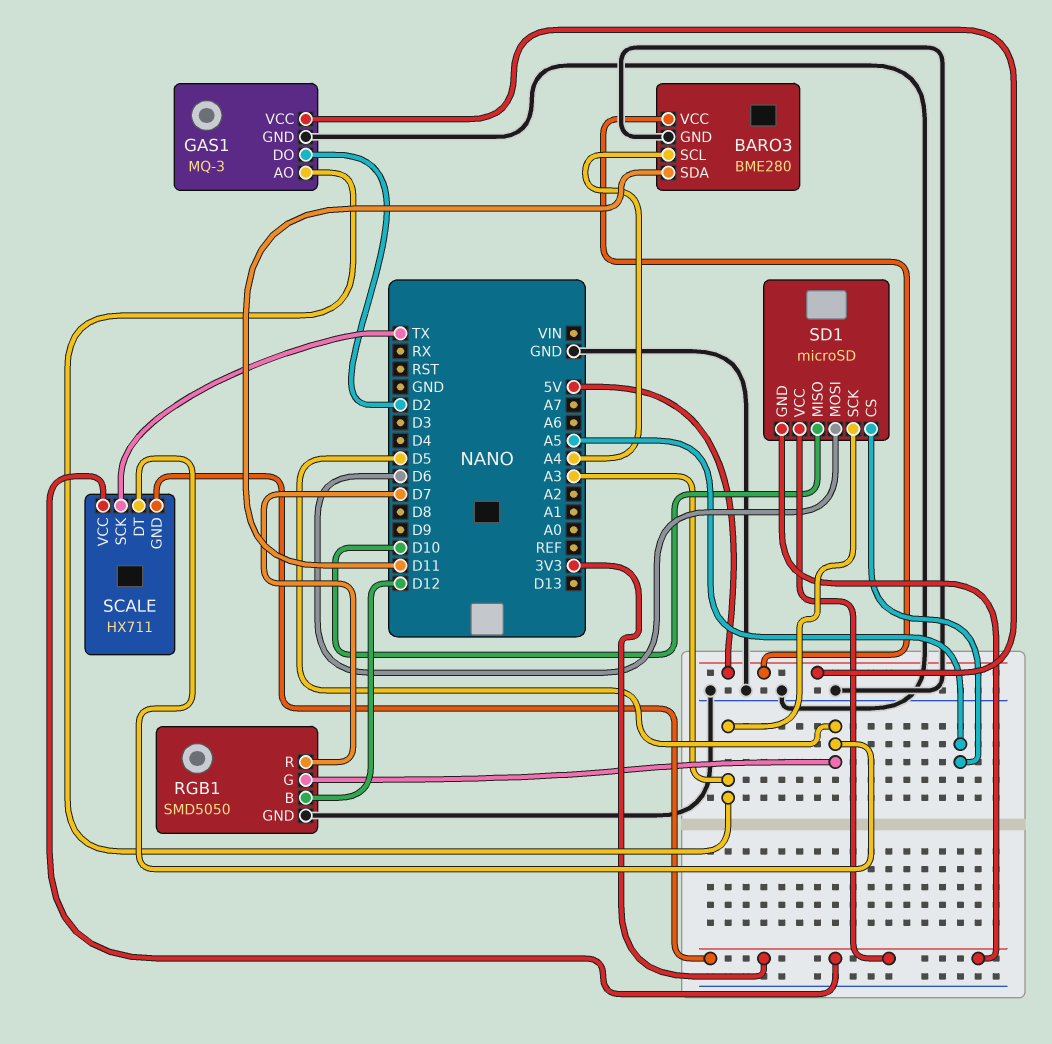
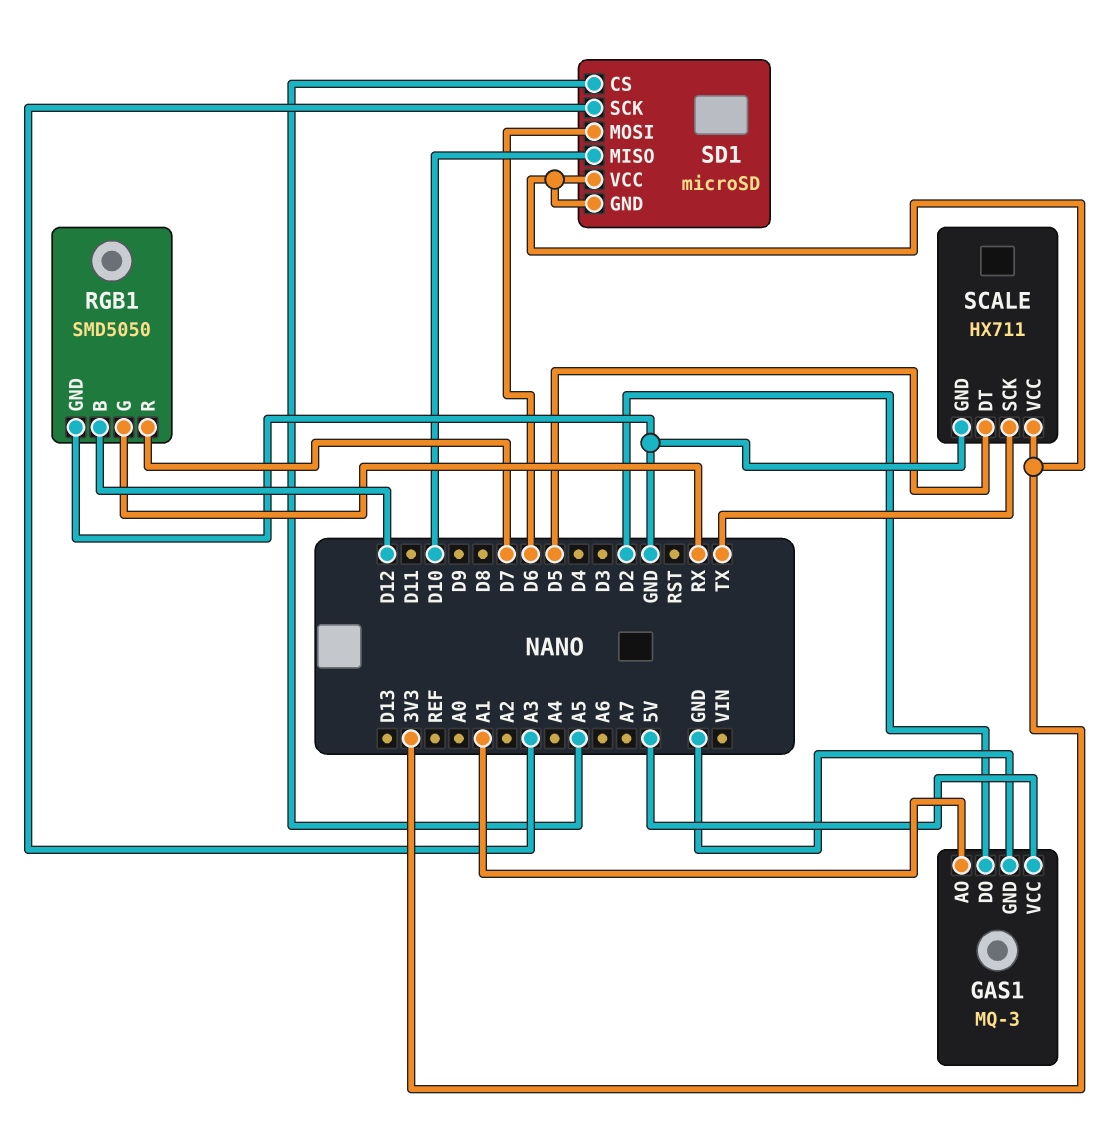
BARO3: BME280 -> none
BARO3 pin GND: GND -> none
BARO3 pin SCL: A4 -> none
BARO3 pin SDA: D11 -> none
BARO3 pin VCC: 5V -> none
GAS1 pin AO: A3 -> A1
RGB1 pin G: D5 -> RX
SCALE pin GND: 3V3 -> GND

